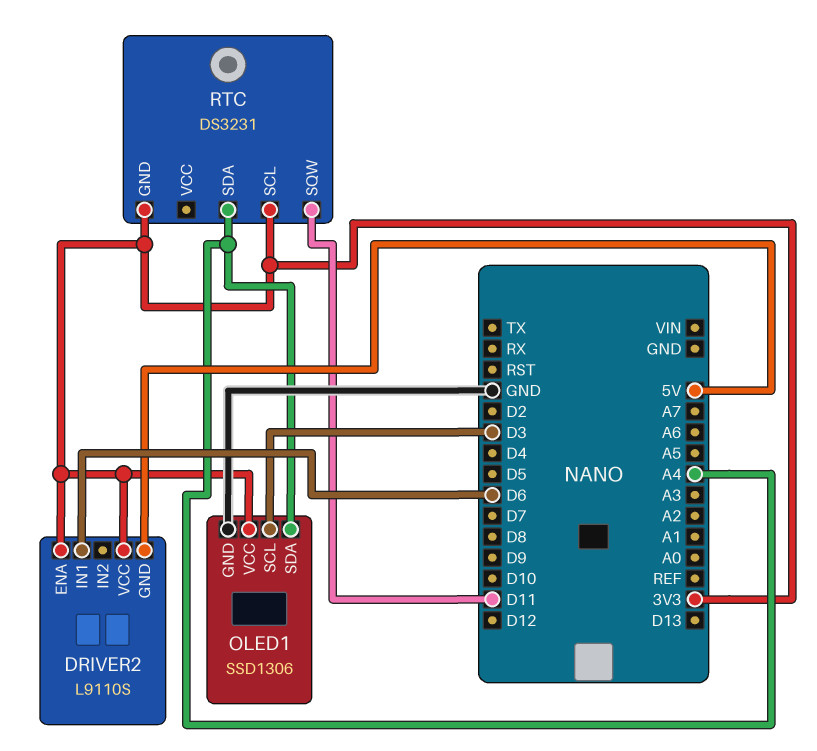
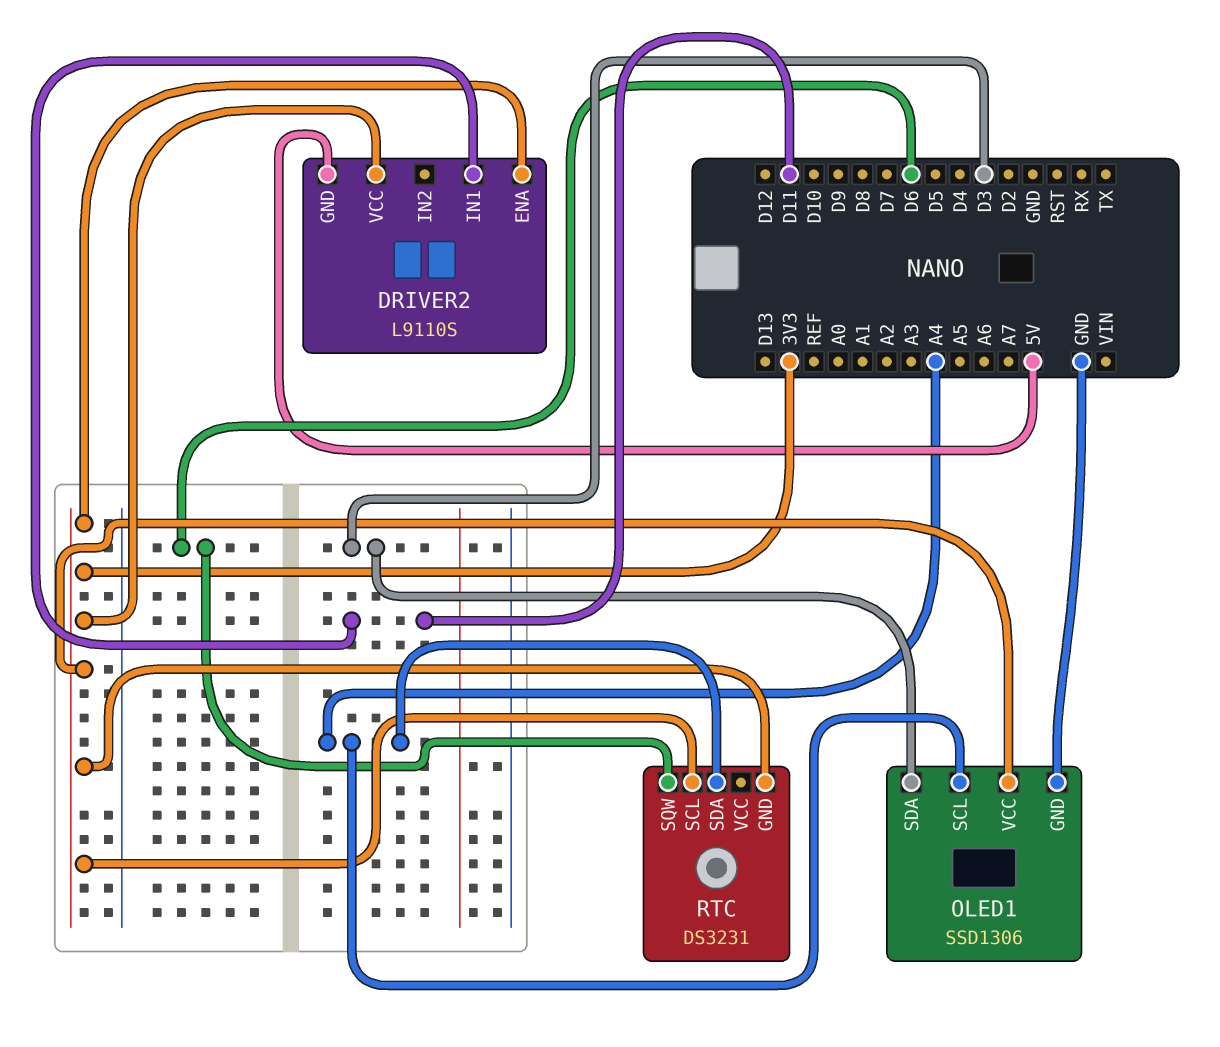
DRIVER2 pin IN1: D6 -> D11
OLED1 pin SCL: D3 -> A4
OLED1 pin SDA: A4 -> D3
RTC pin SQW: D11 -> D6

